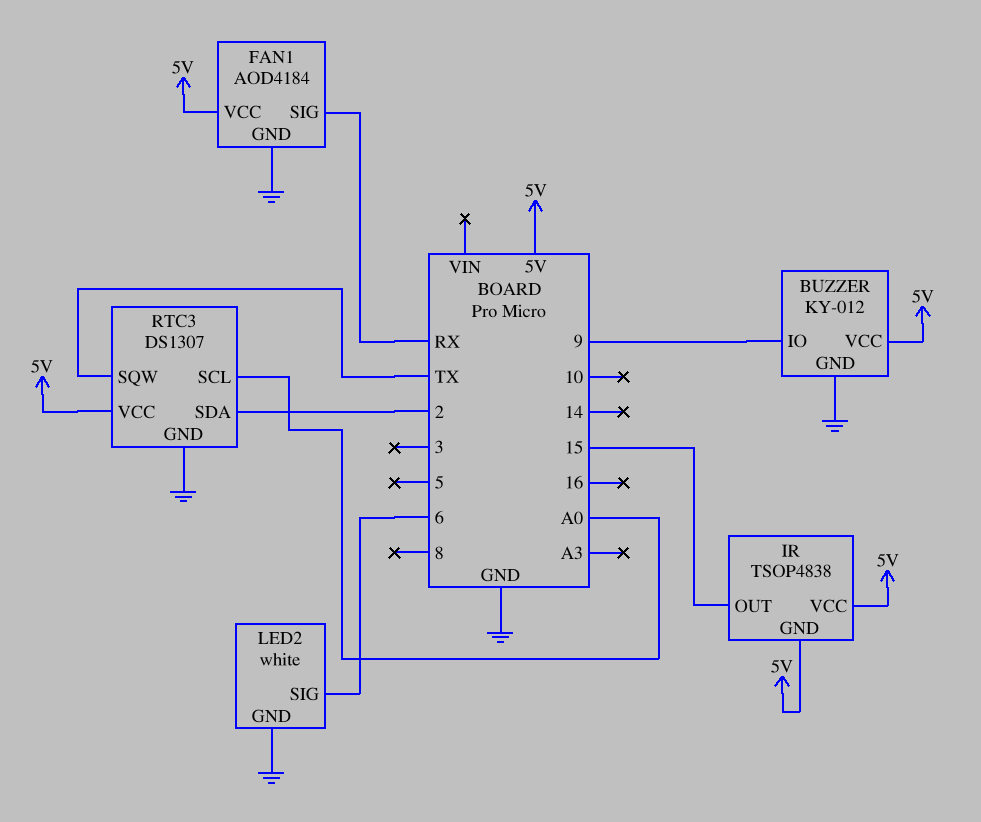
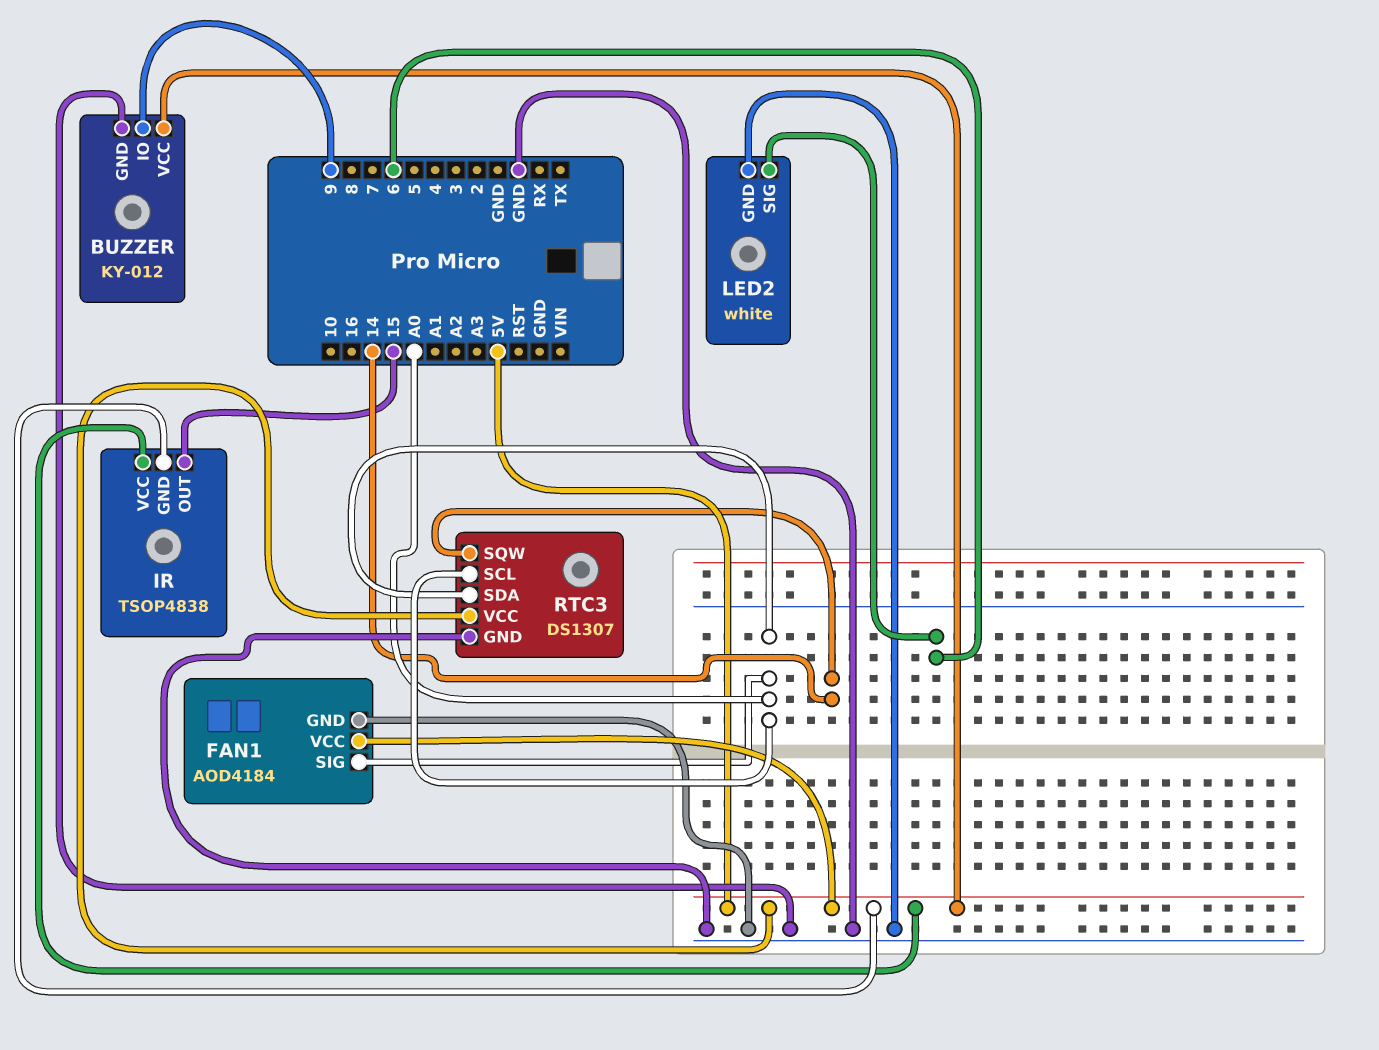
FAN1 pin SIG: RX -> A0
RTC3 pin SDA: 2 -> A0
RTC3 pin SQW: TX -> 14

